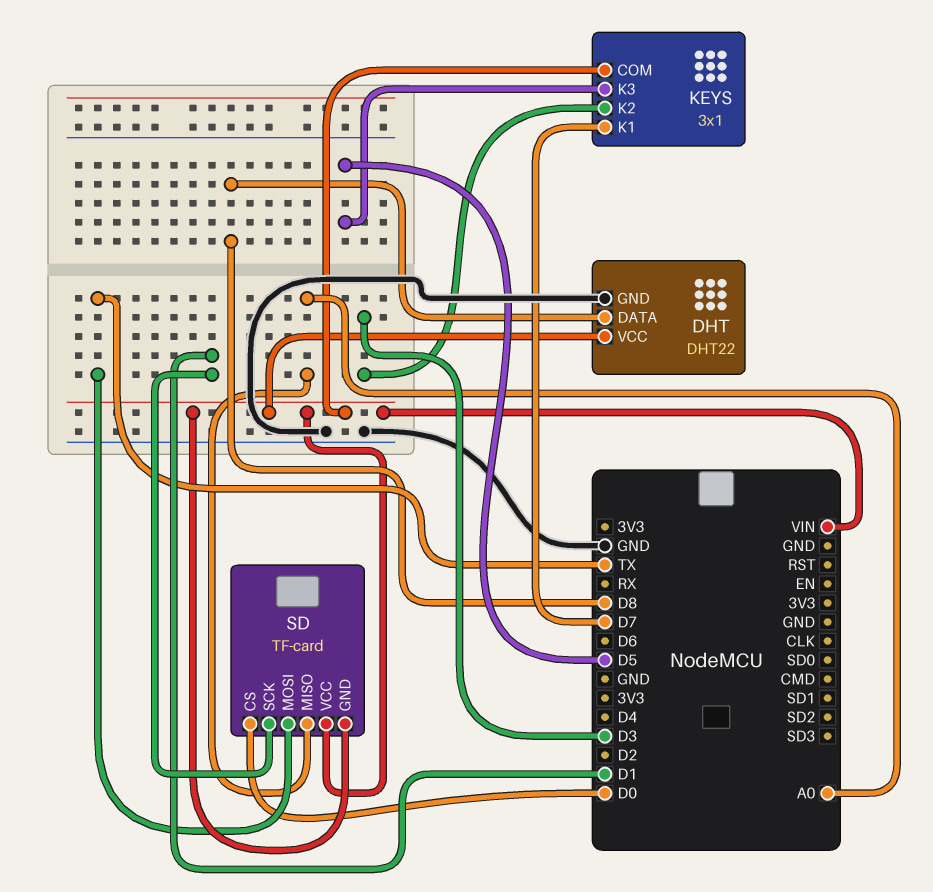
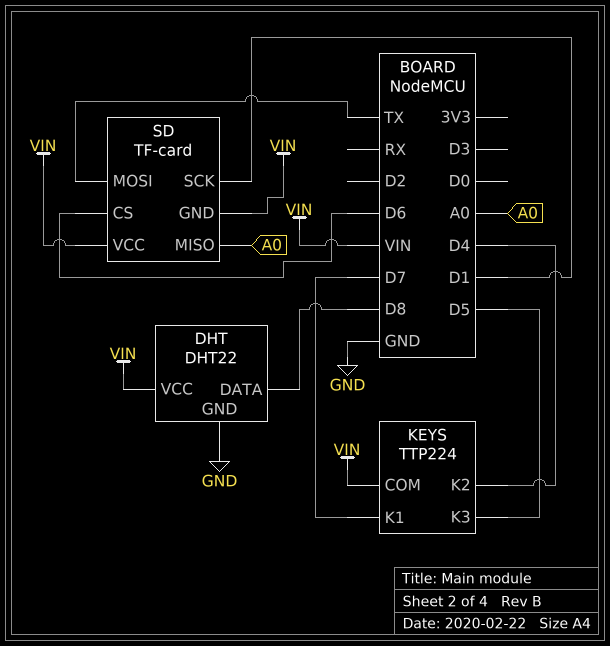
KEYS: 3x1 -> TTP224
KEYS pin K2: D3 -> D4
SD pin CS: D0 -> D6

